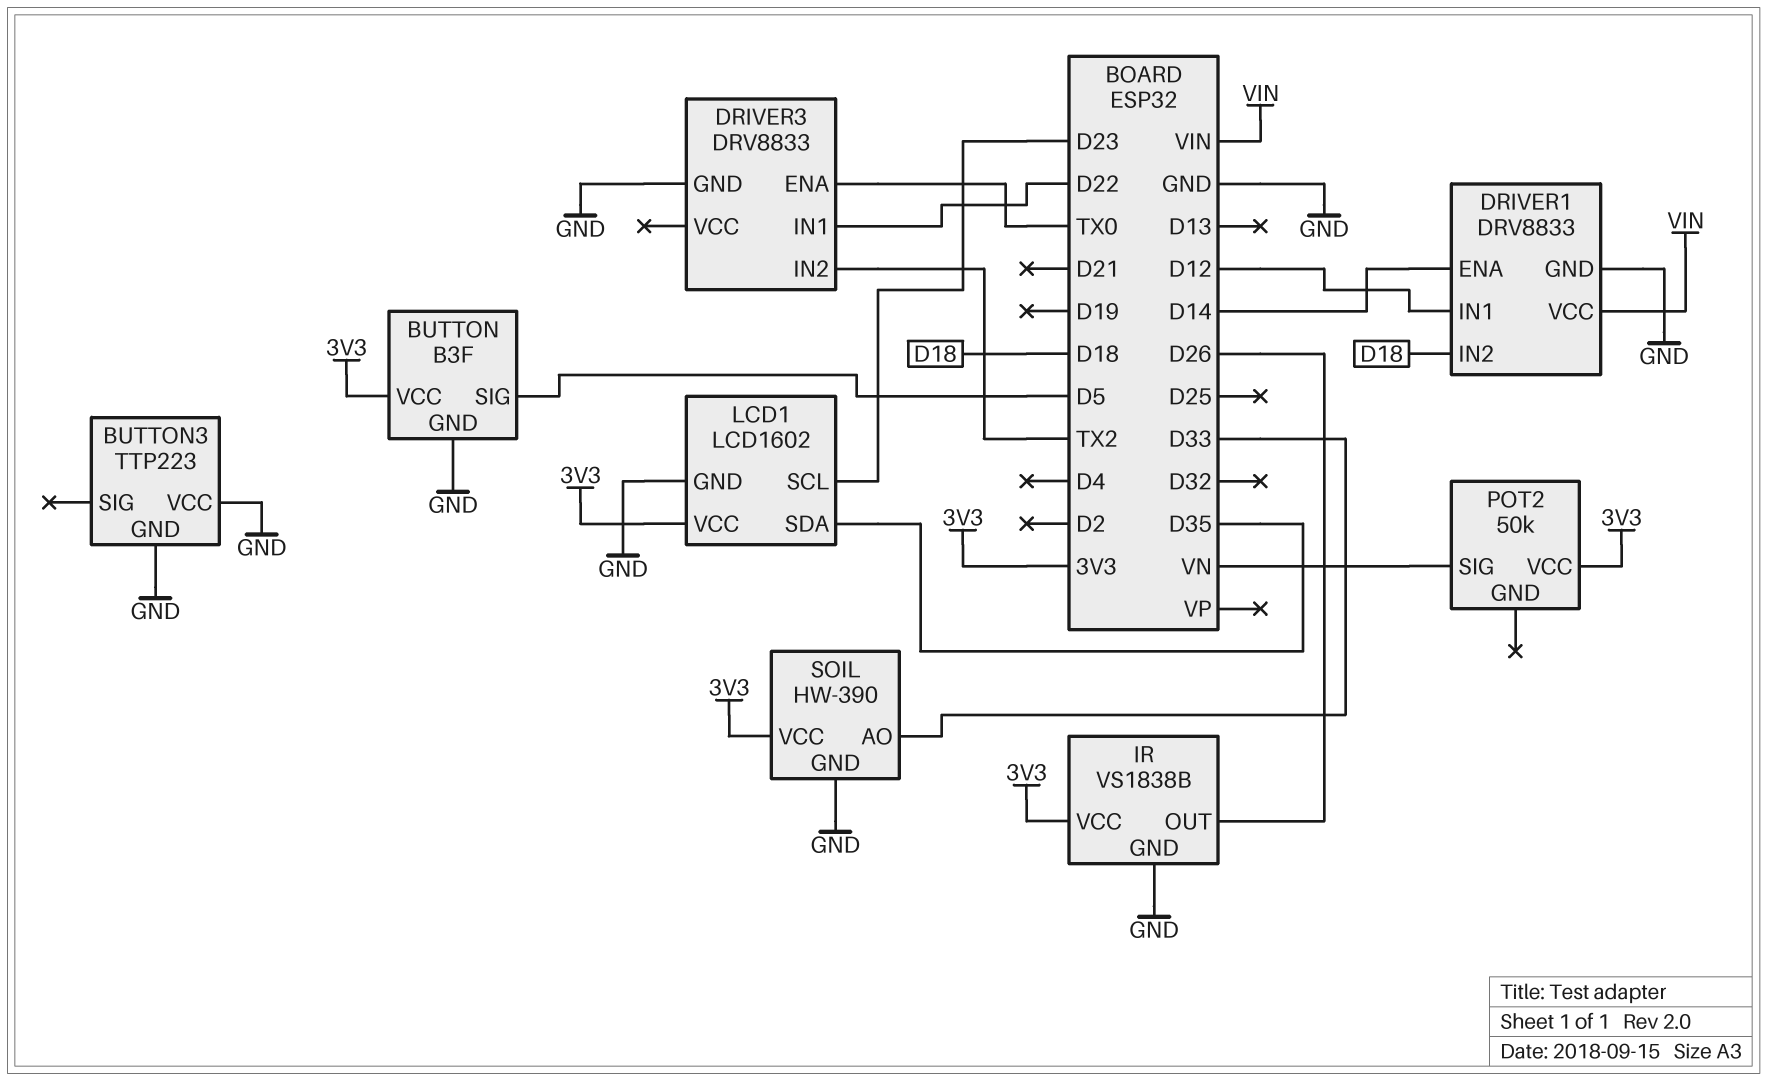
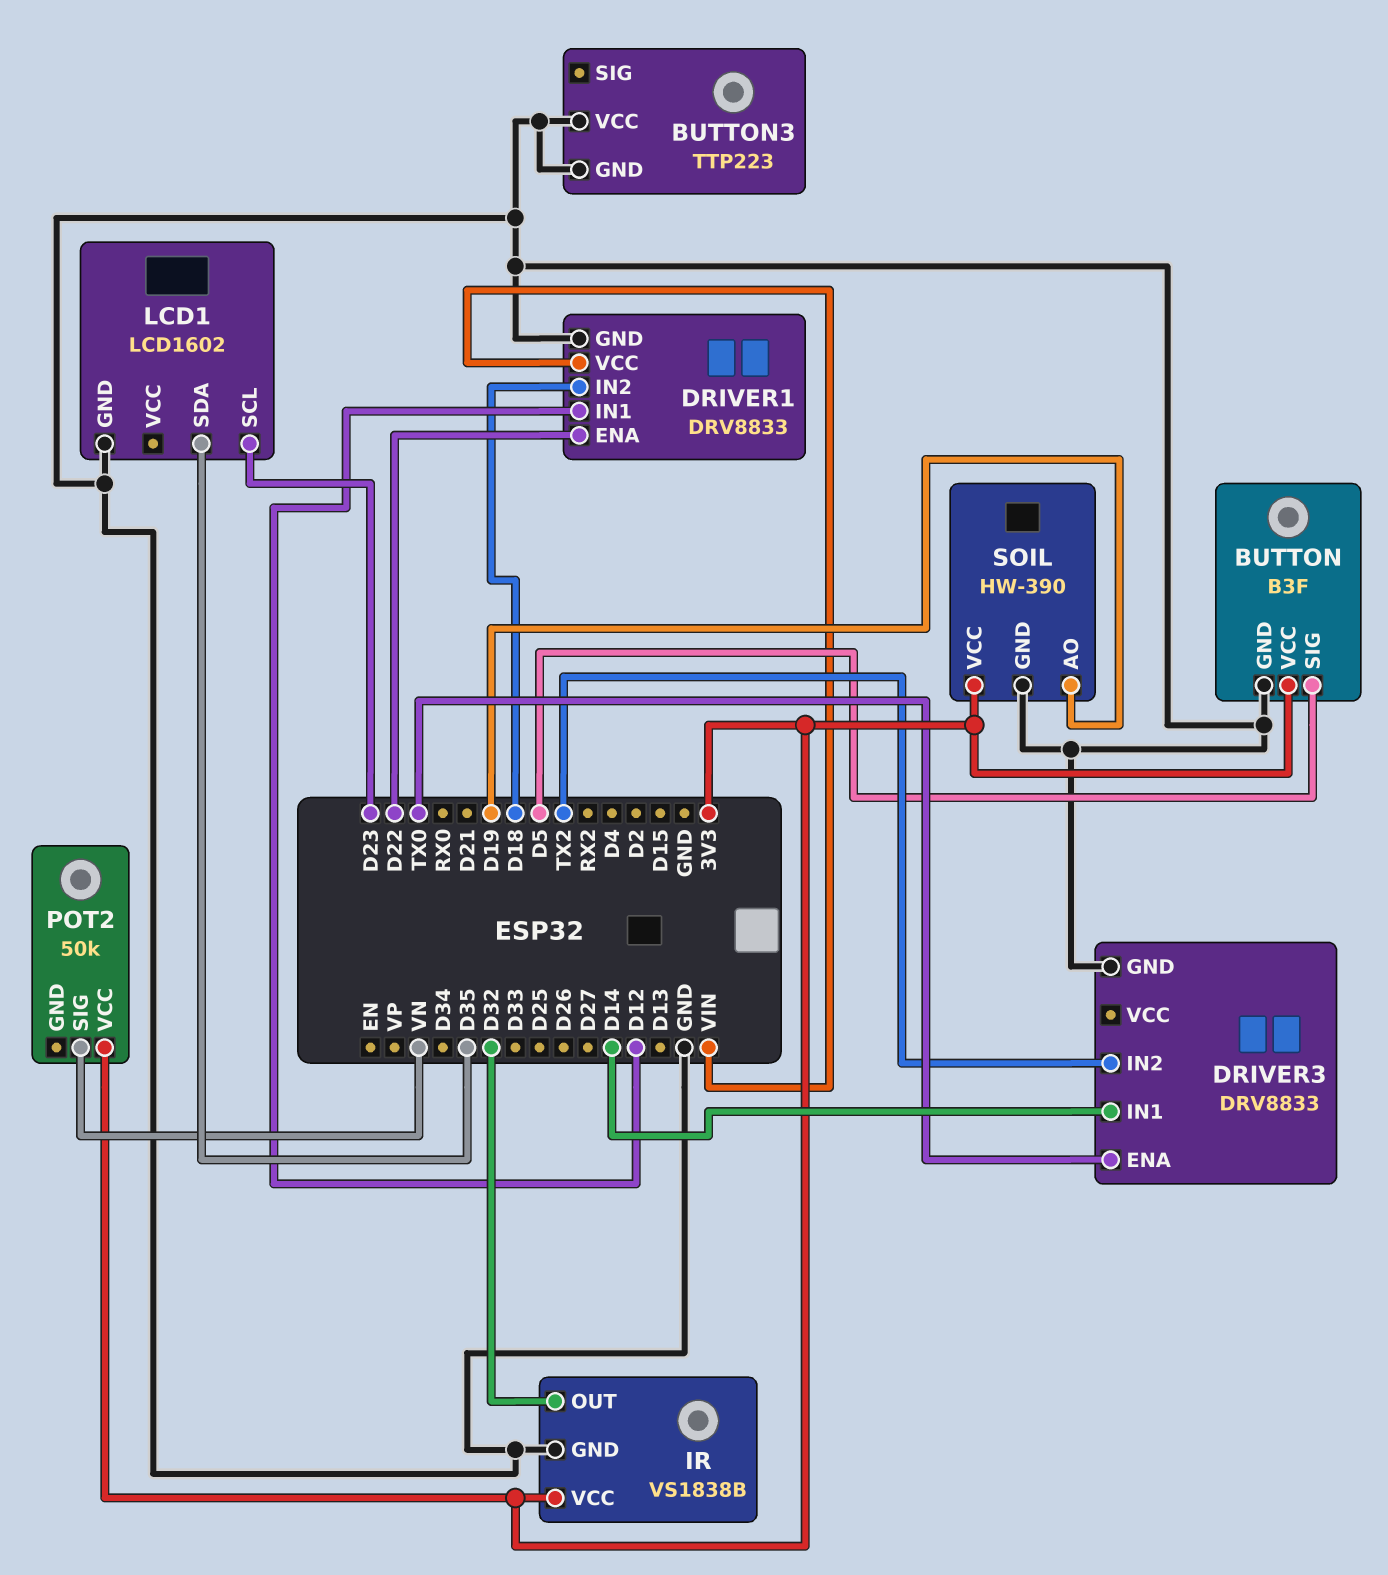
DRIVER1 pin ENA: D14 -> D22
DRIVER3 pin IN1: D22 -> D14
IR pin OUT: D26 -> D32
LCD1 pin VCC: 3V3 -> none
SOIL pin AO: D33 -> D19

